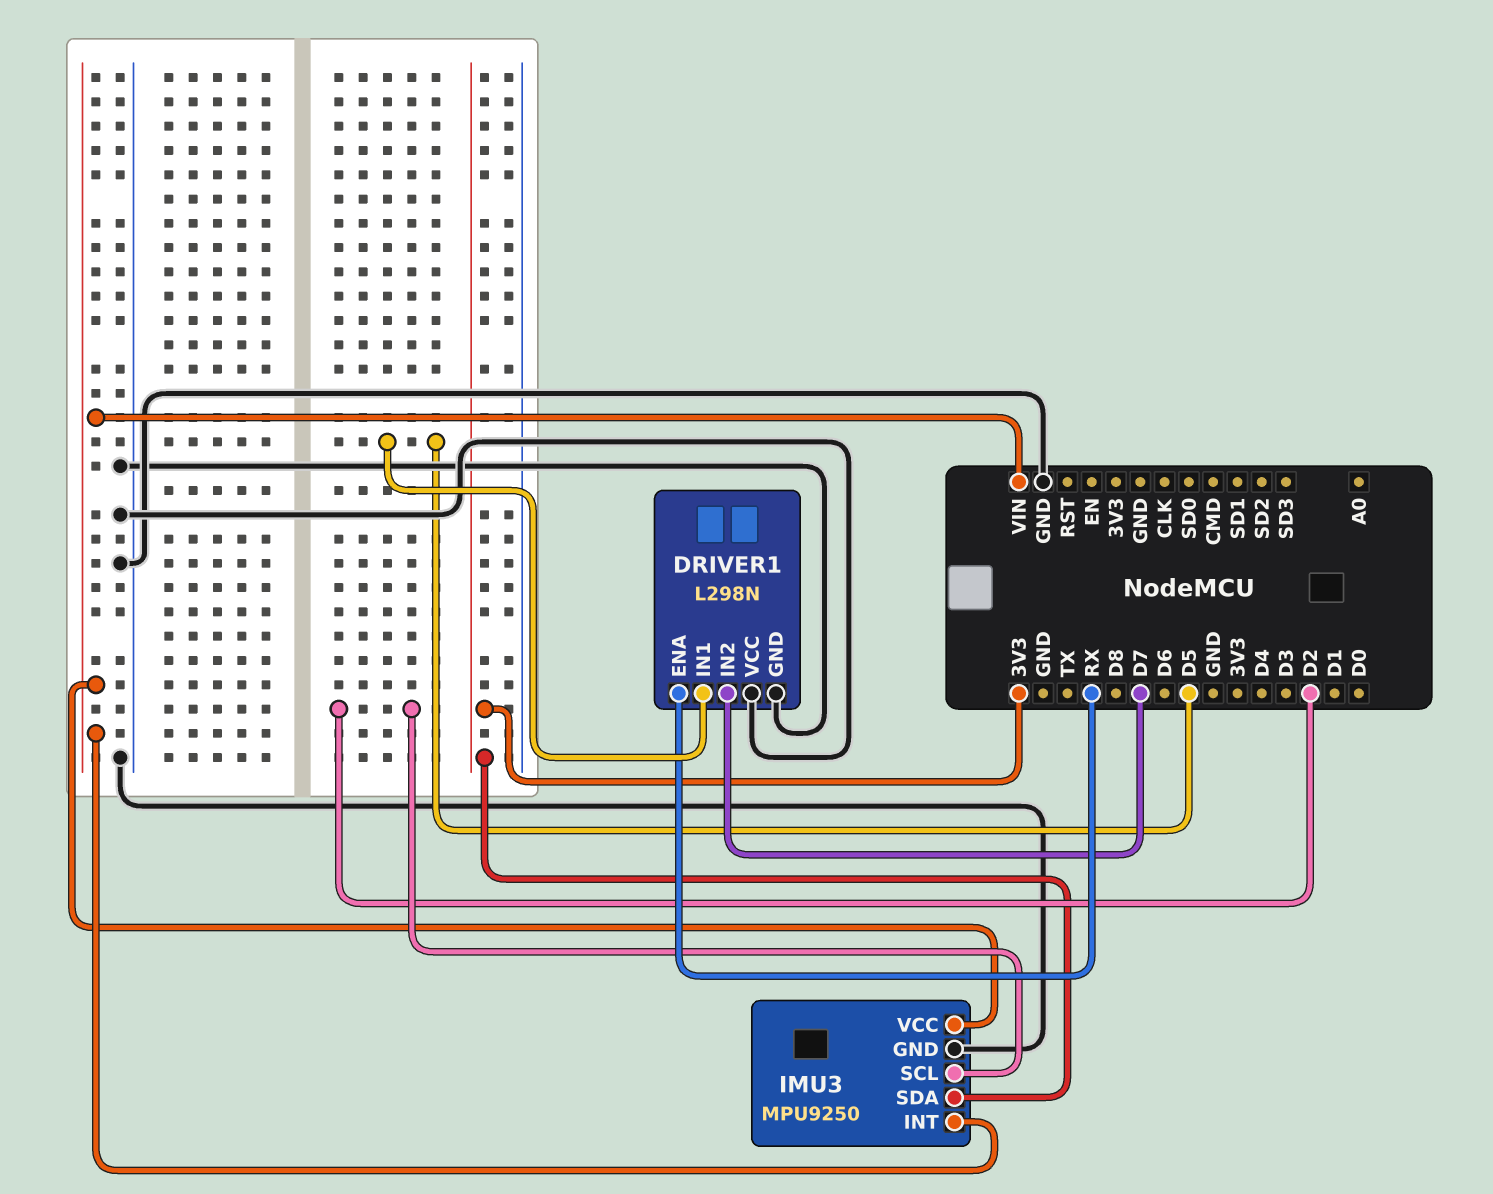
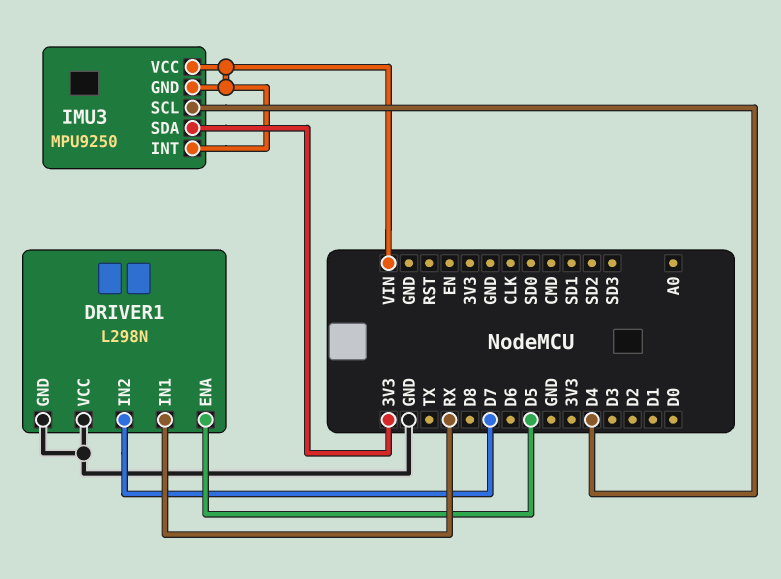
DRIVER1 pin ENA: RX -> D5
DRIVER1 pin IN1: D5 -> RX
IMU3 pin GND: GND -> VIN
IMU3 pin SCL: D2 -> D4

